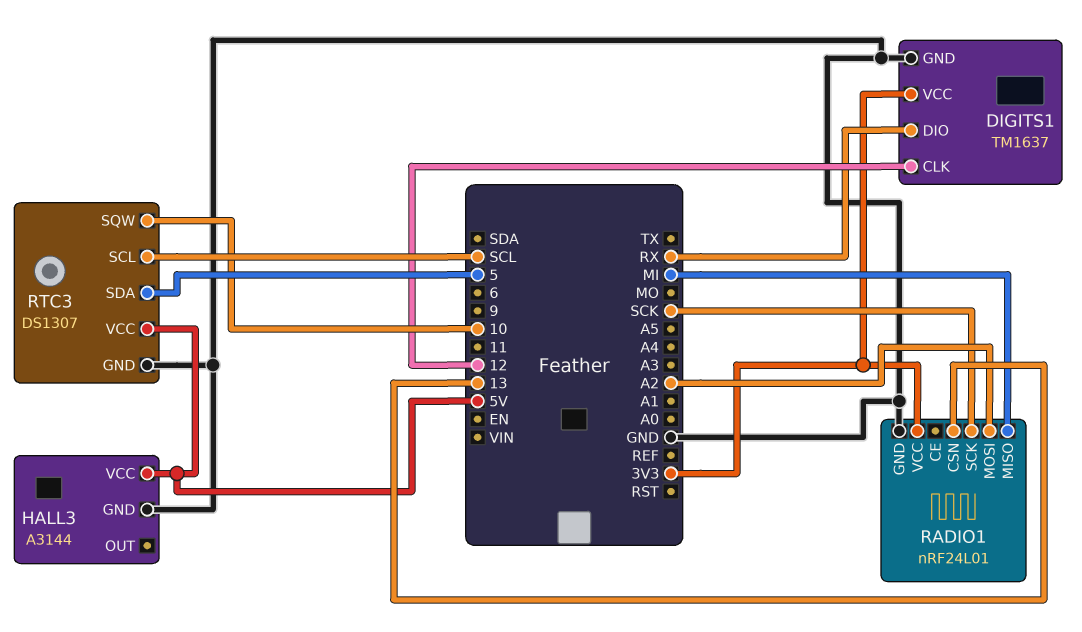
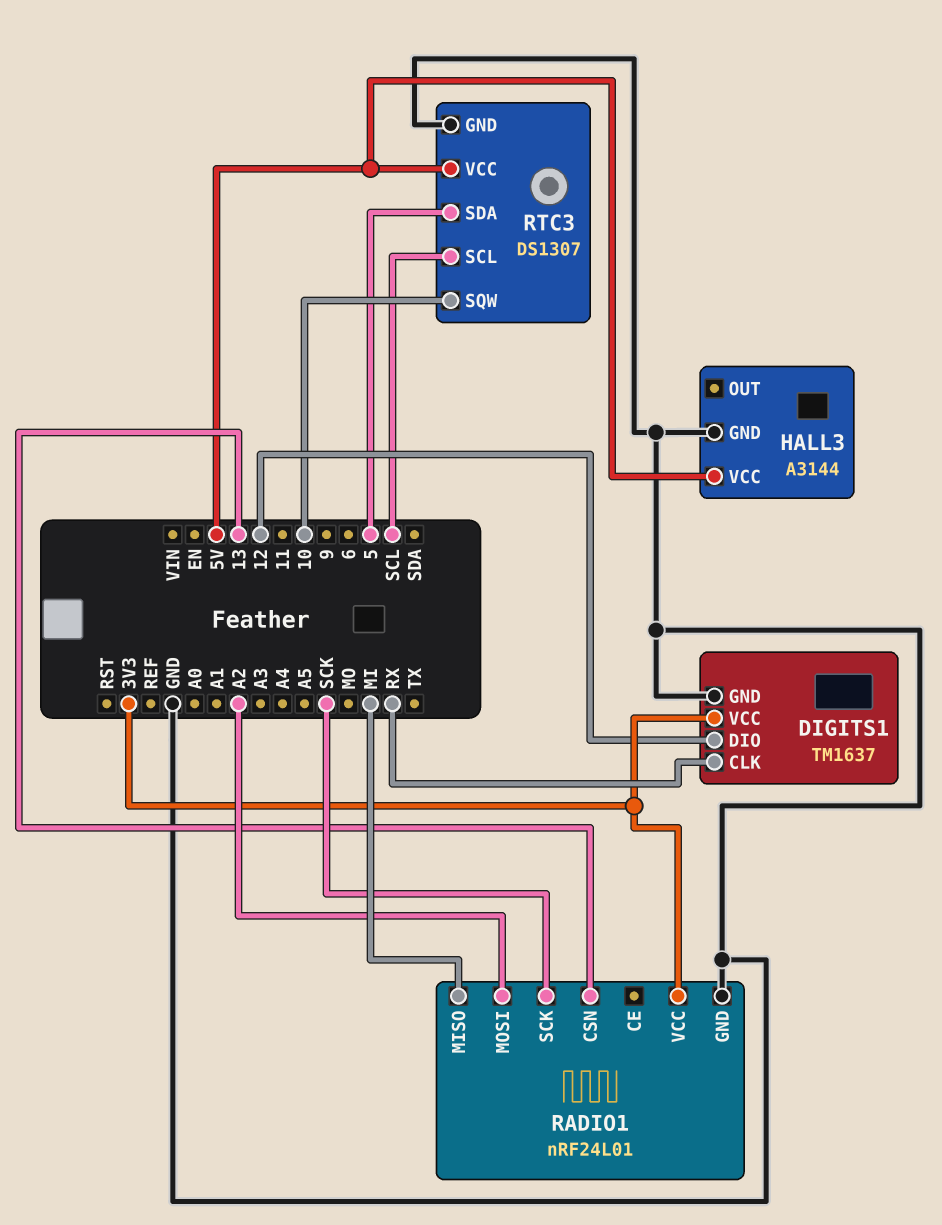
DIGITS1 pin CLK: 12 -> RX
DIGITS1 pin DIO: RX -> 12

